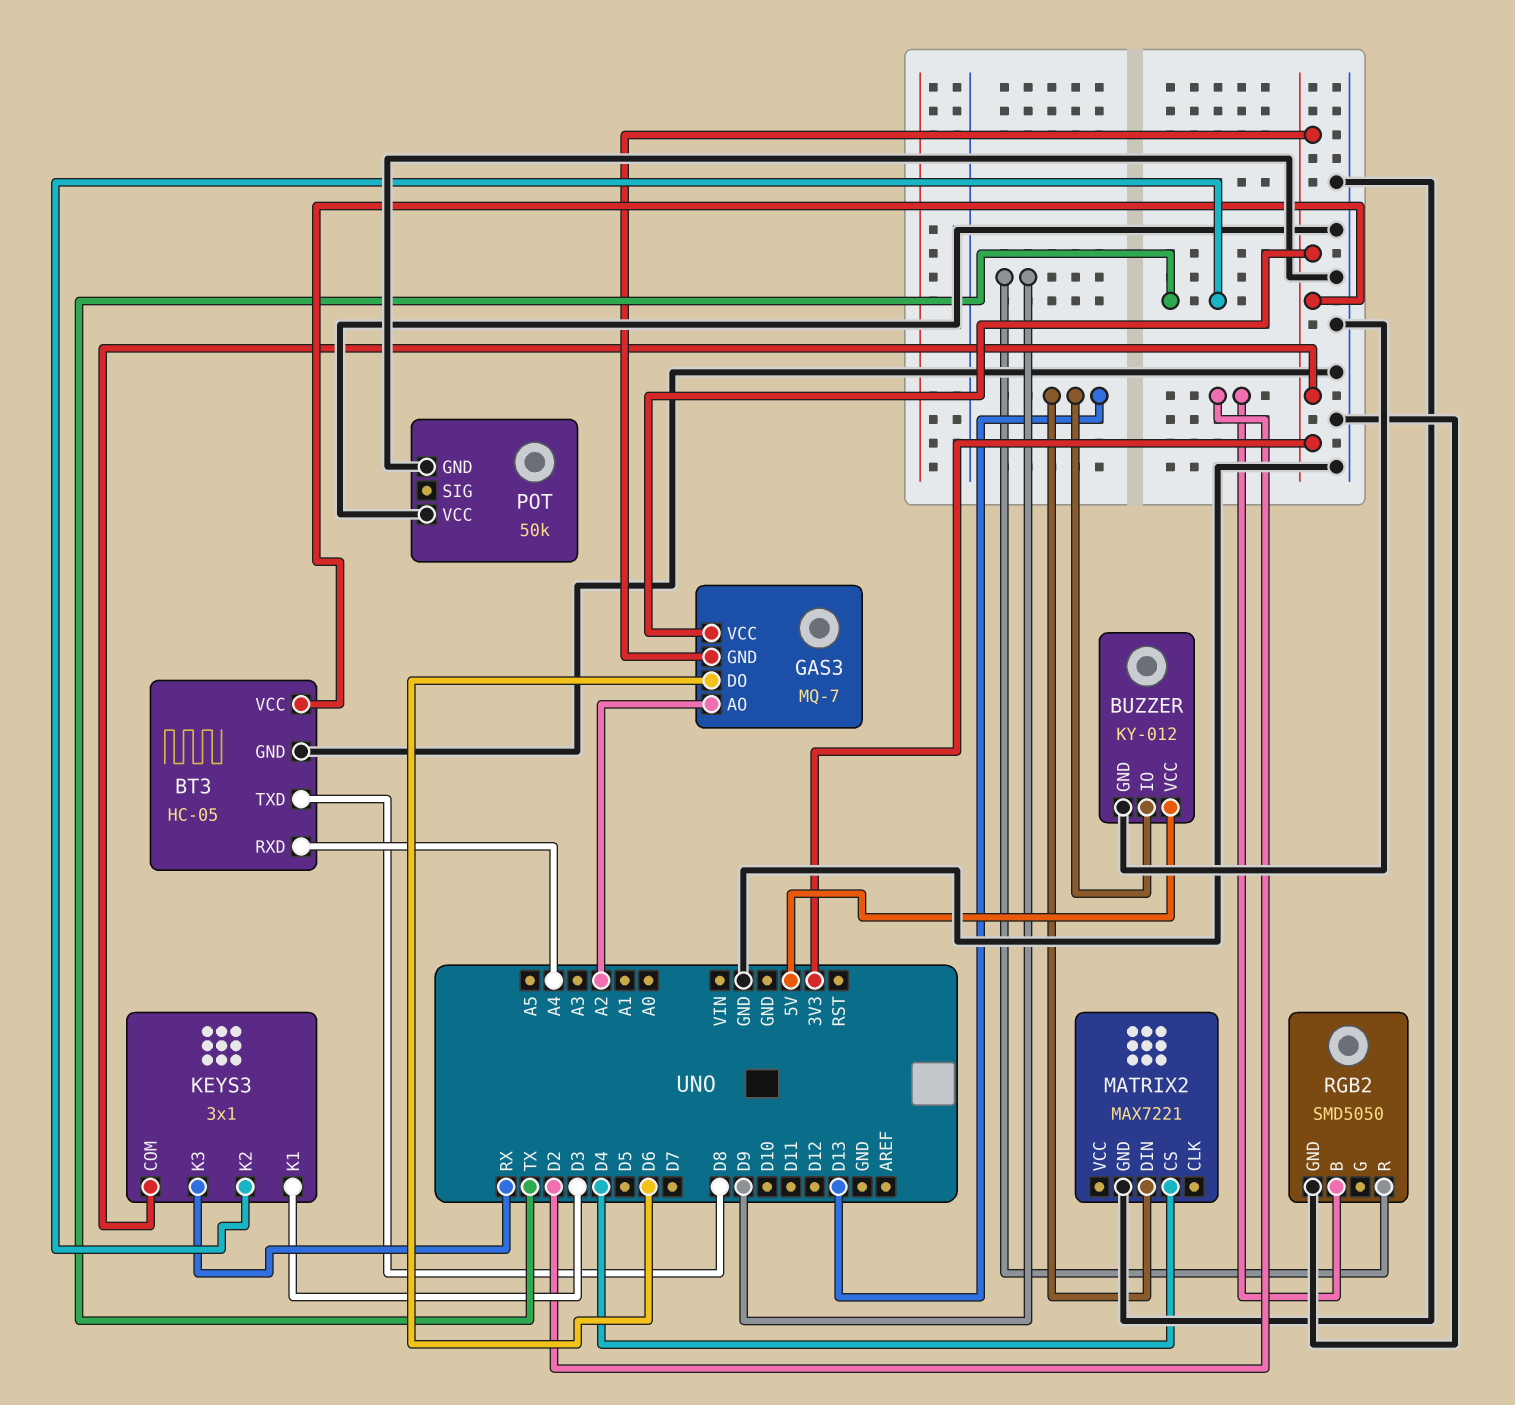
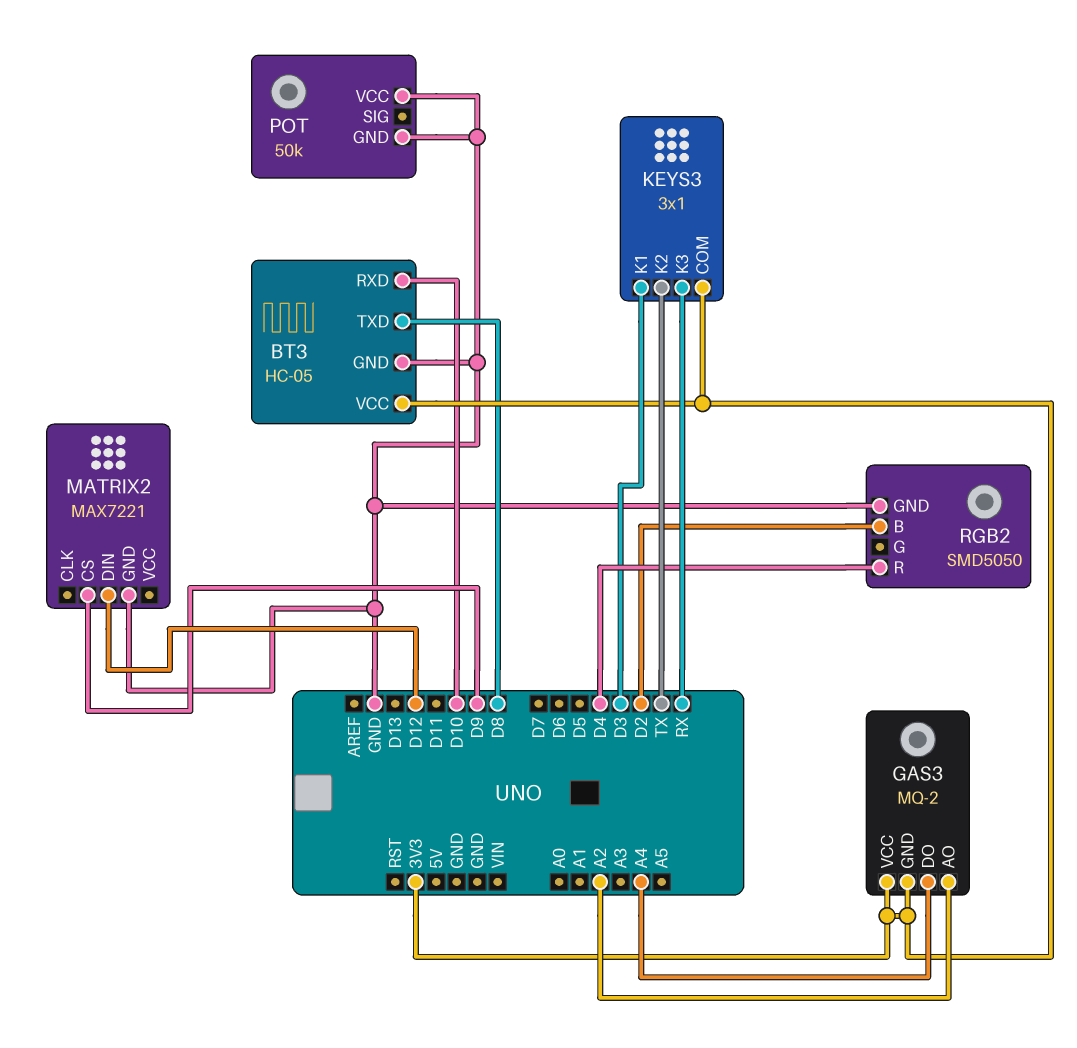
BT3 pin RXD: A4 -> D10
BUZZER: KY-012 -> none
BUZZER pin GND: GND -> none
BUZZER pin IO: D13 -> none
BUZZER pin VCC: 5V -> none
GAS3: MQ-7 -> MQ-2
GAS3 pin DO: D6 -> A4
MATRIX2 pin CS: D4 -> D9
MATRIX2 pin DIN: D13 -> D12
RGB2 pin R: D9 -> D4

